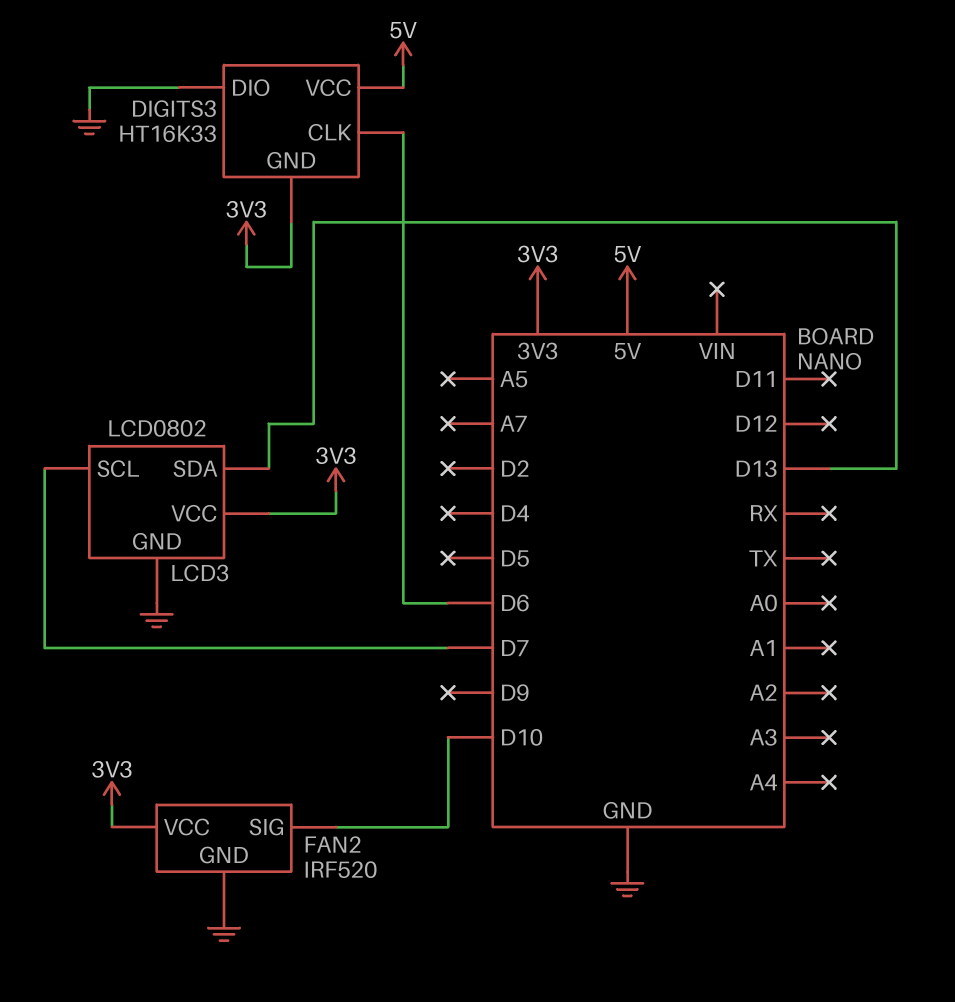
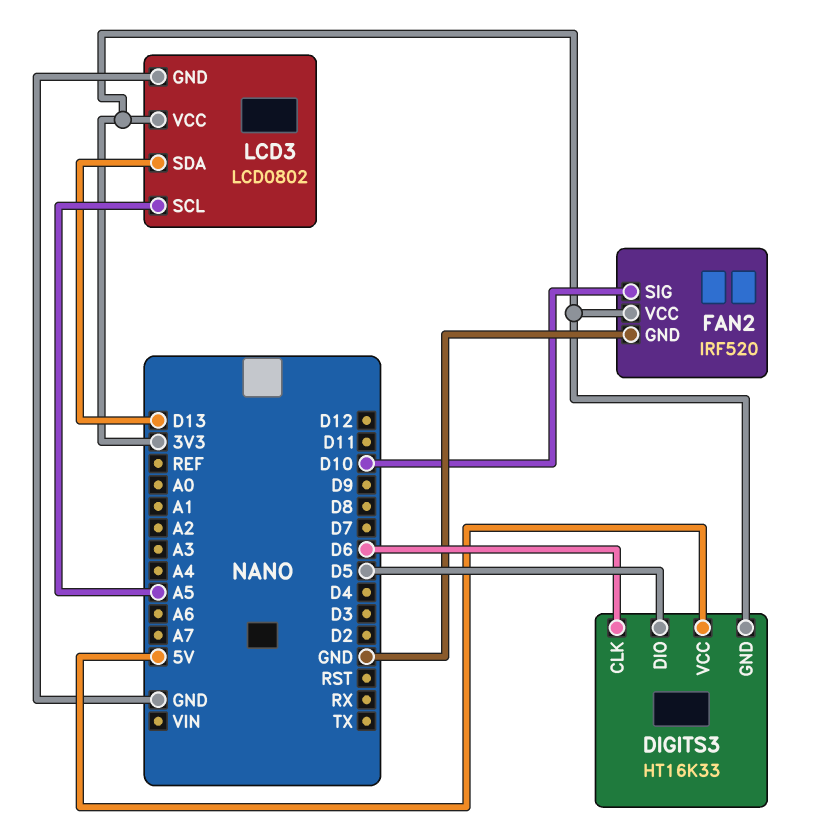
DIGITS3 pin DIO: GND -> D5
LCD3 pin SCL: D7 -> A5

